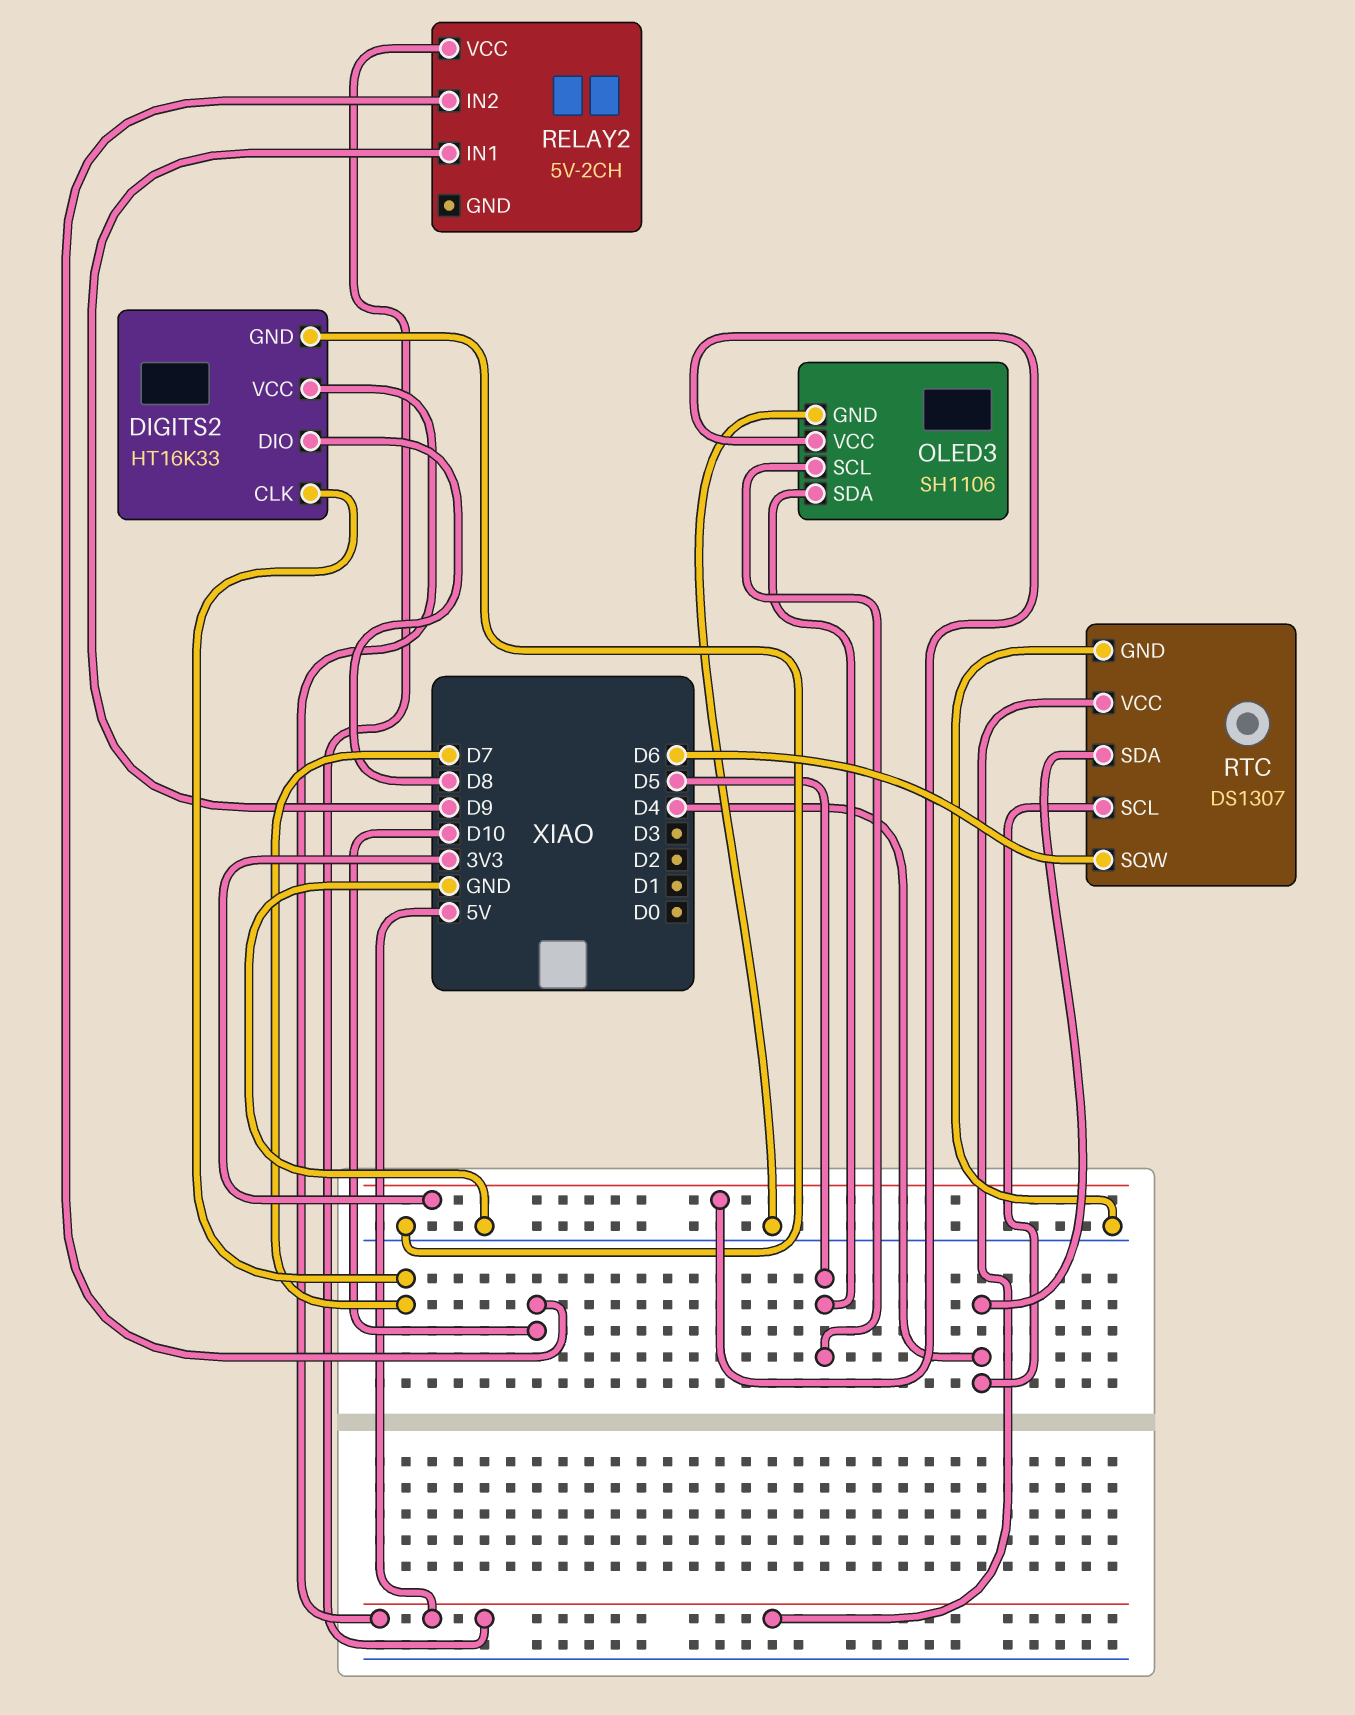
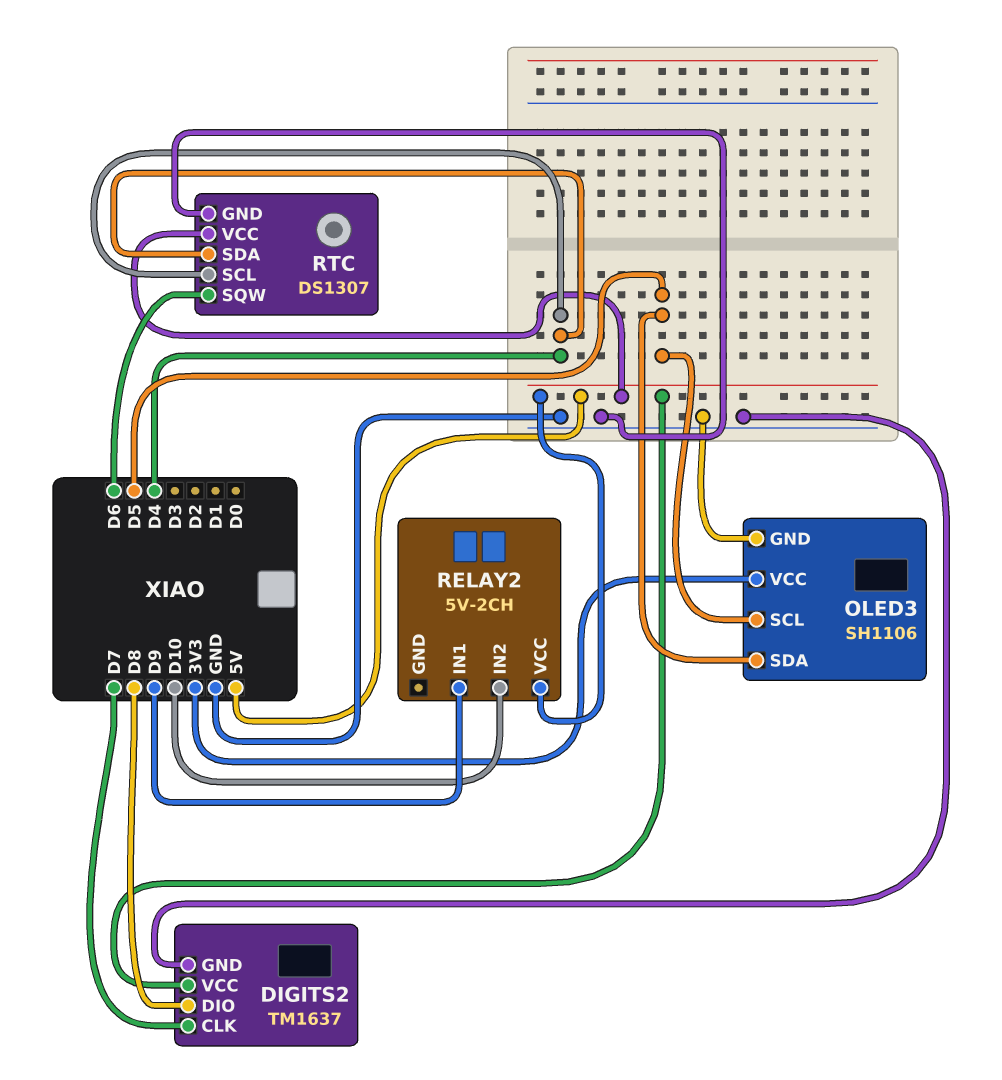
DIGITS2: HT16K33 -> TM1637

